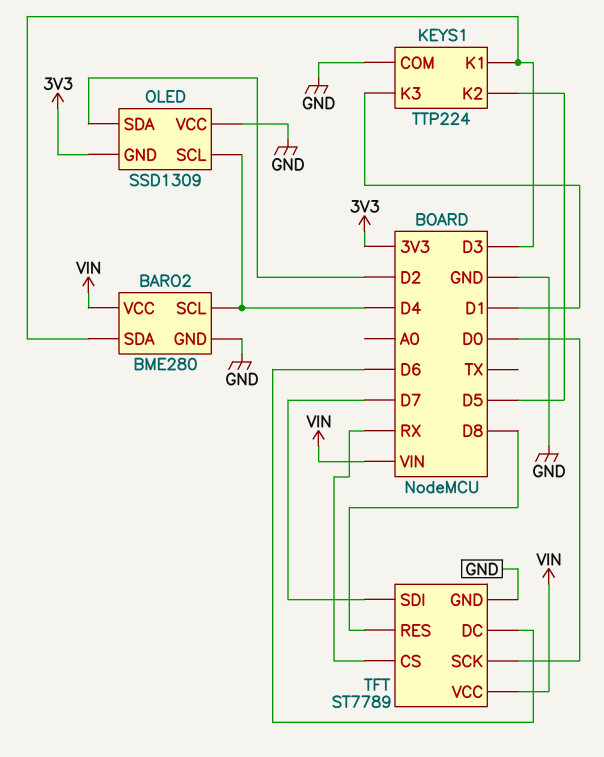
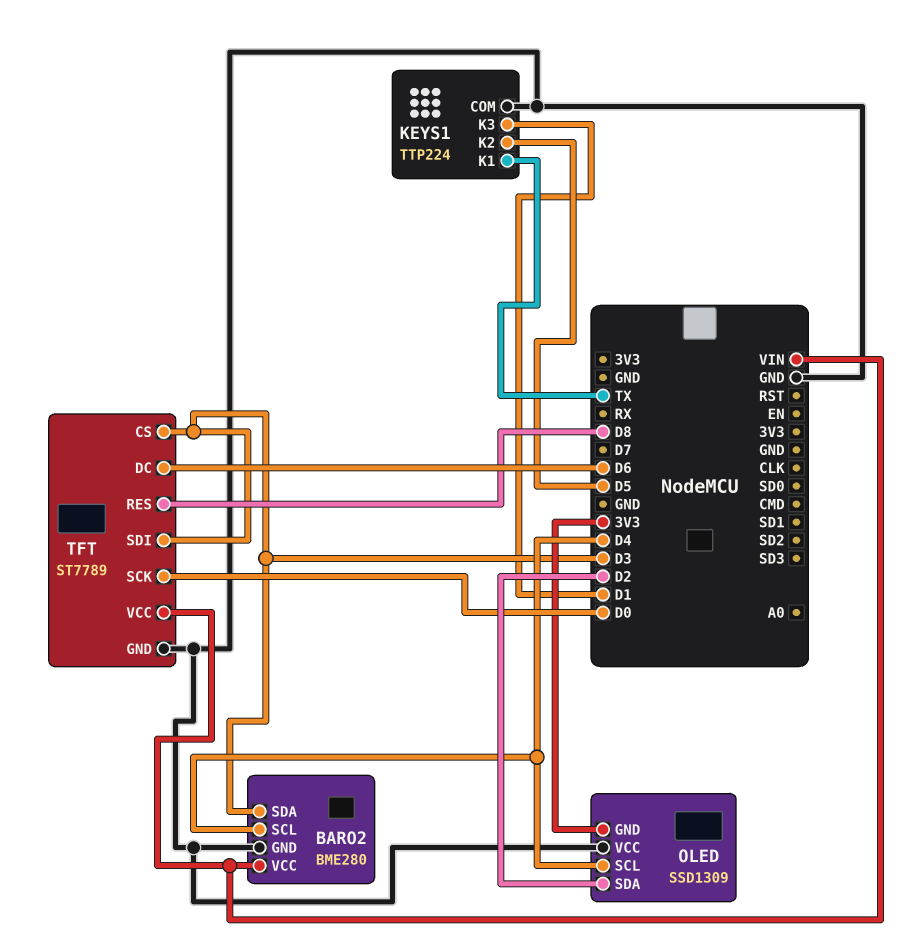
KEYS1 pin K1: D3 -> TX
TFT pin CS: RX -> D3
TFT pin SDI: D7 -> D3

